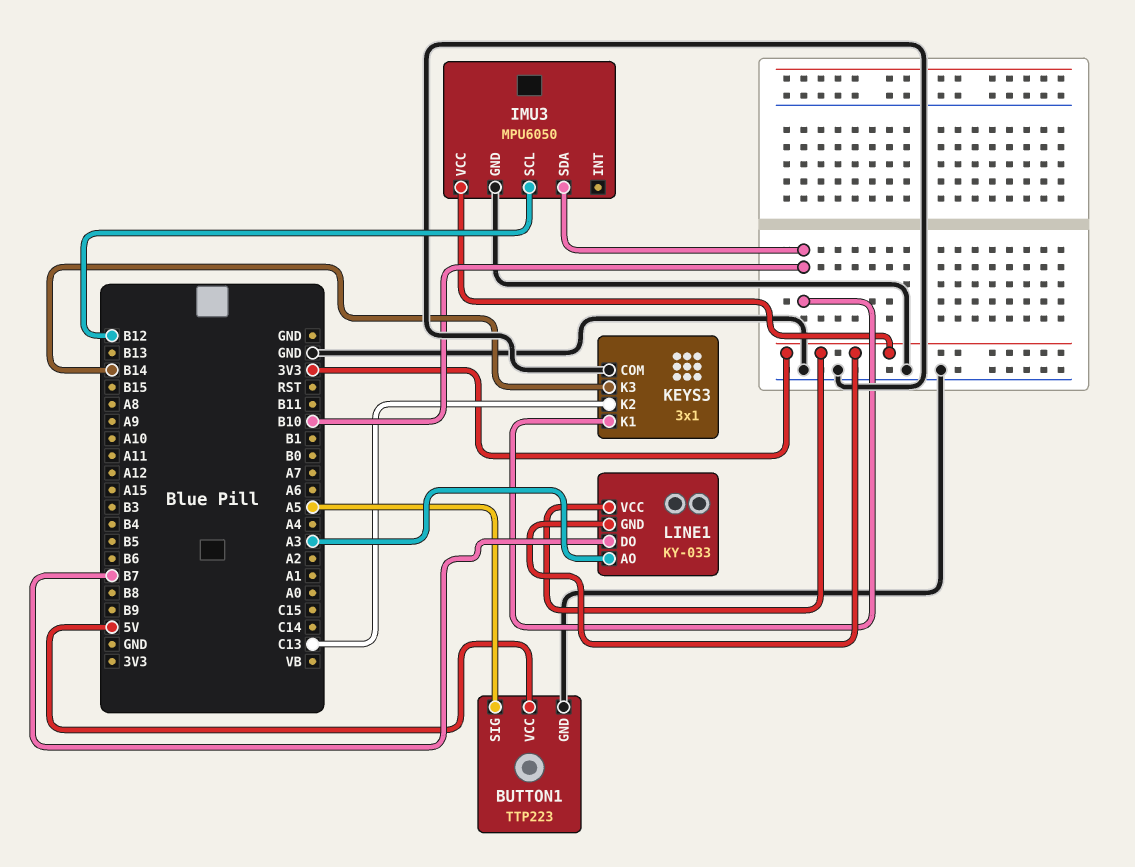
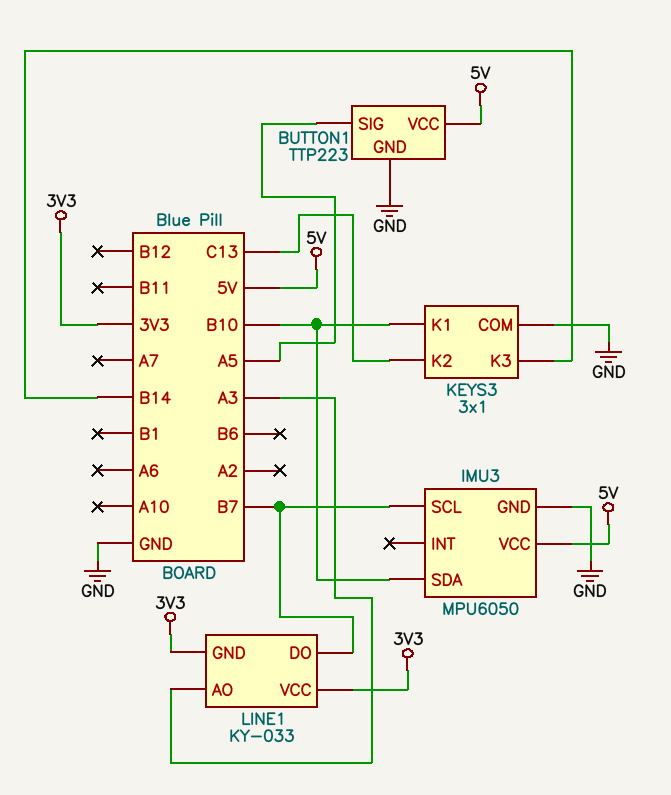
IMU3 pin SCL: B12 -> B7
IMU3 pin VCC: 3V3 -> 5V

